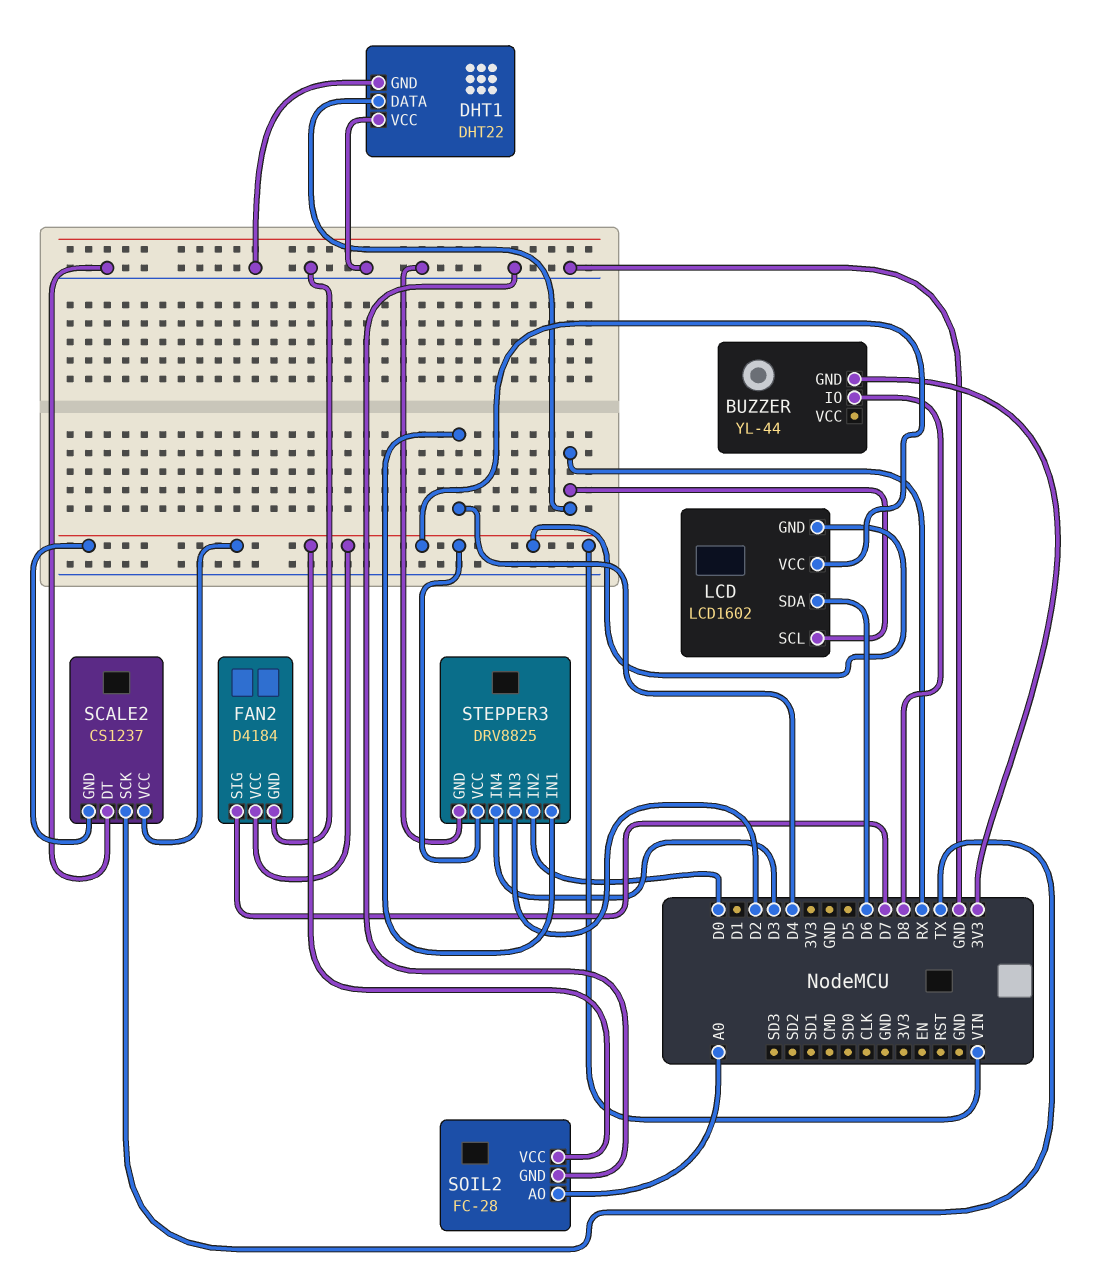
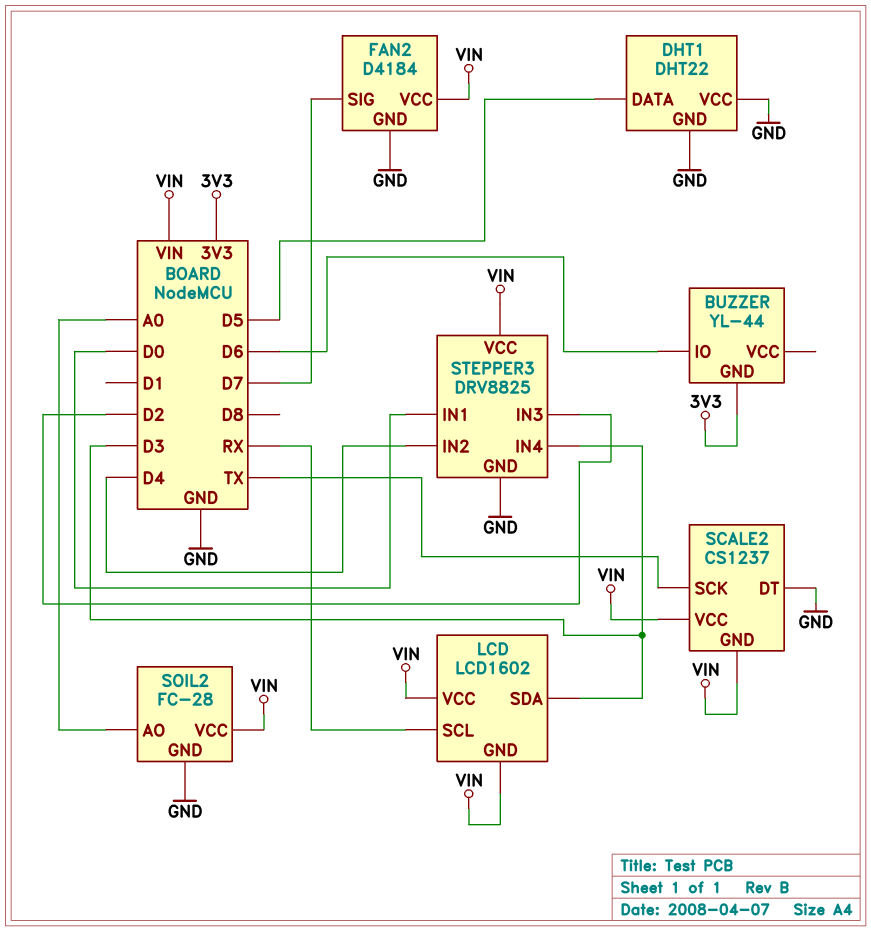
BUZZER pin IO: D8 -> D6
DHT1 pin DATA: RX -> D5
LCD pin SDA: D6 -> D3
STEPPER3 pin IN1: D4 -> D0
STEPPER3 pin IN2: D0 -> D4

